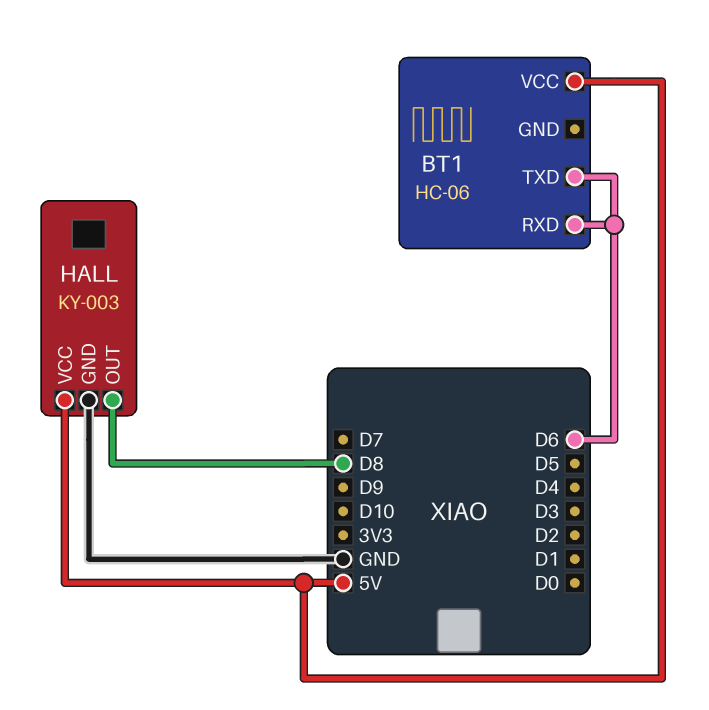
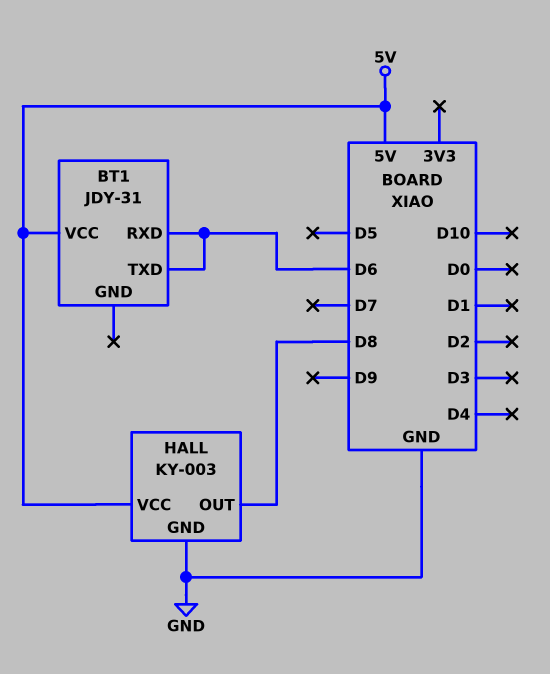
BT1: HC-06 -> JDY-31

